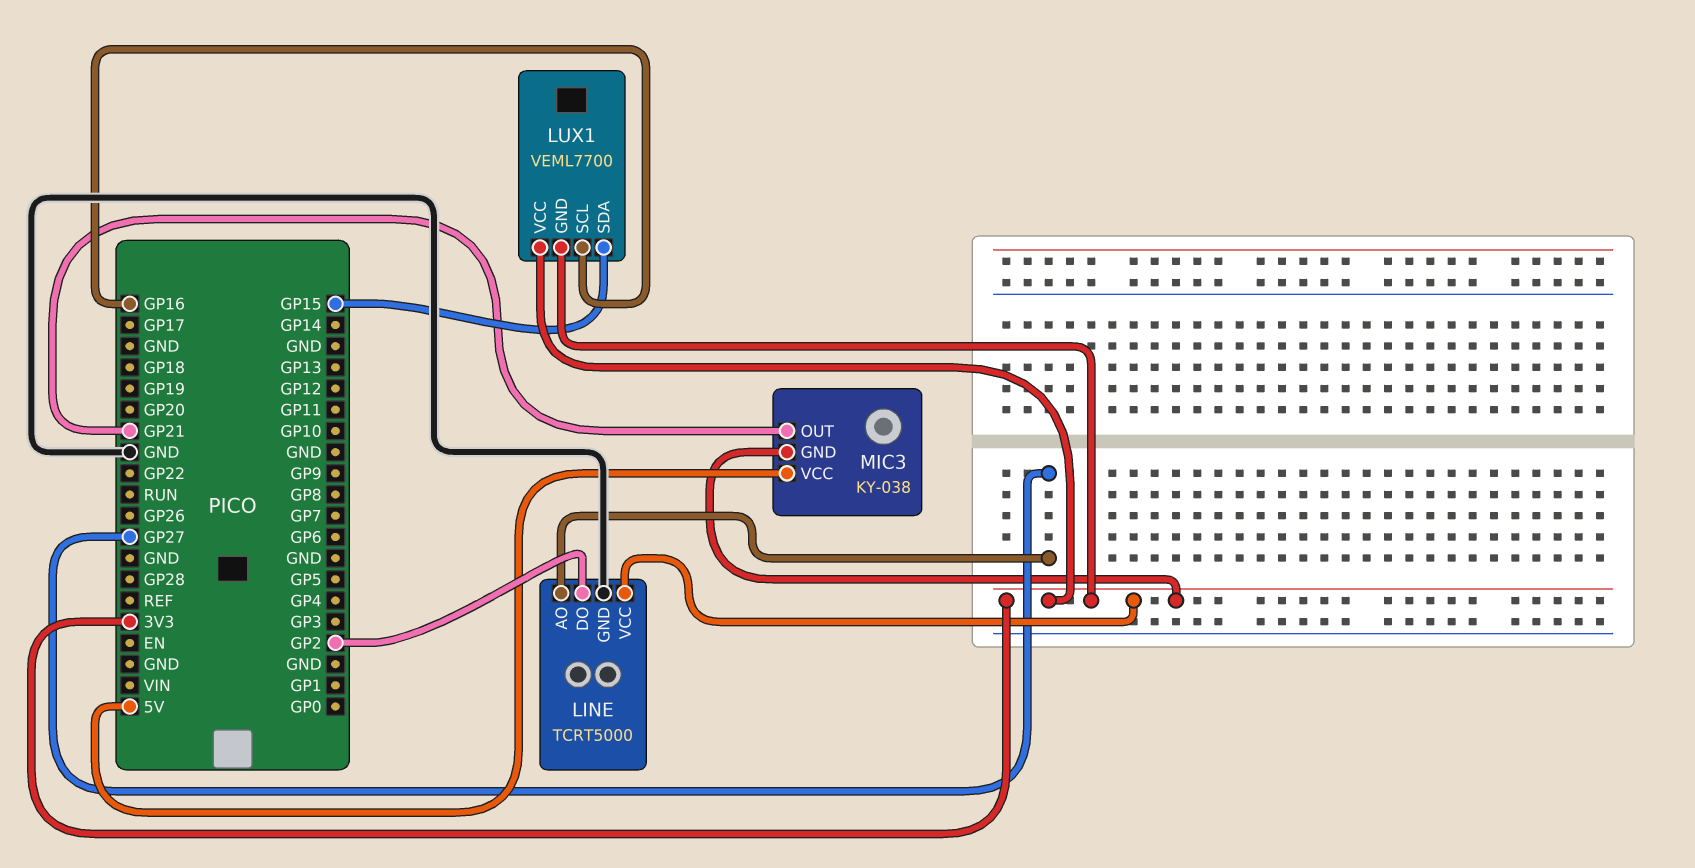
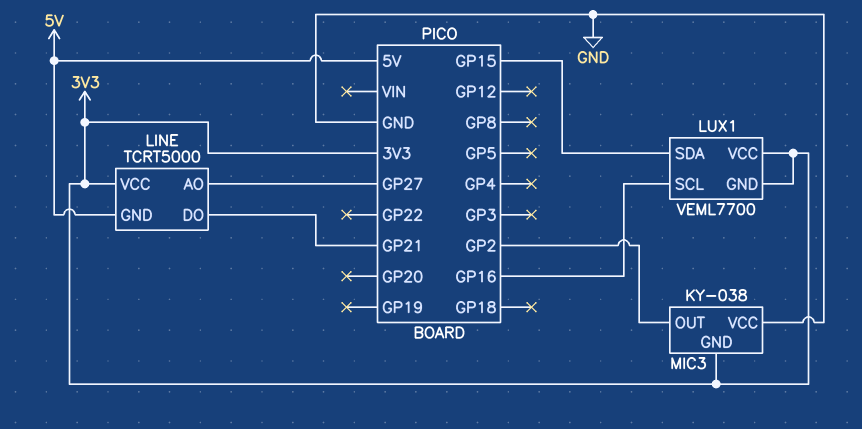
LINE pin DO: GP2 -> GP21
LINE pin GND: GND -> 5V
MIC3 pin OUT: GP21 -> GP2
MIC3 pin VCC: 5V -> GND

